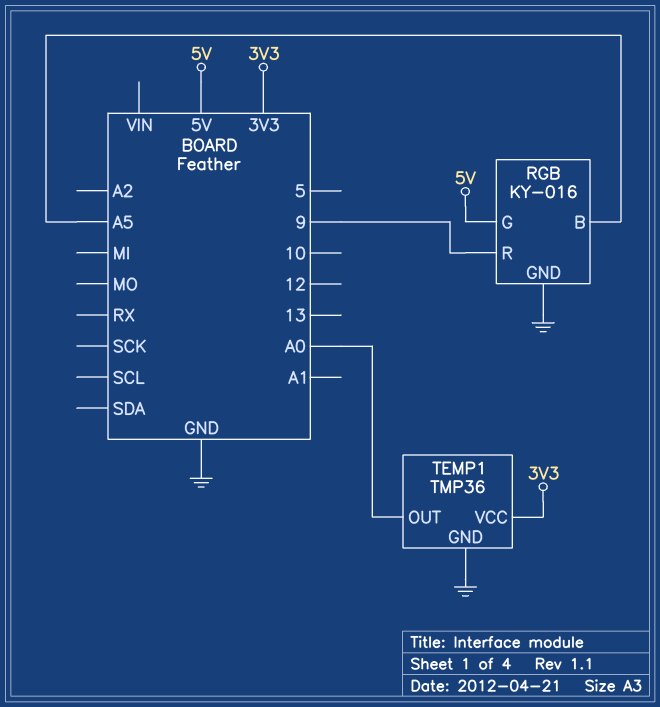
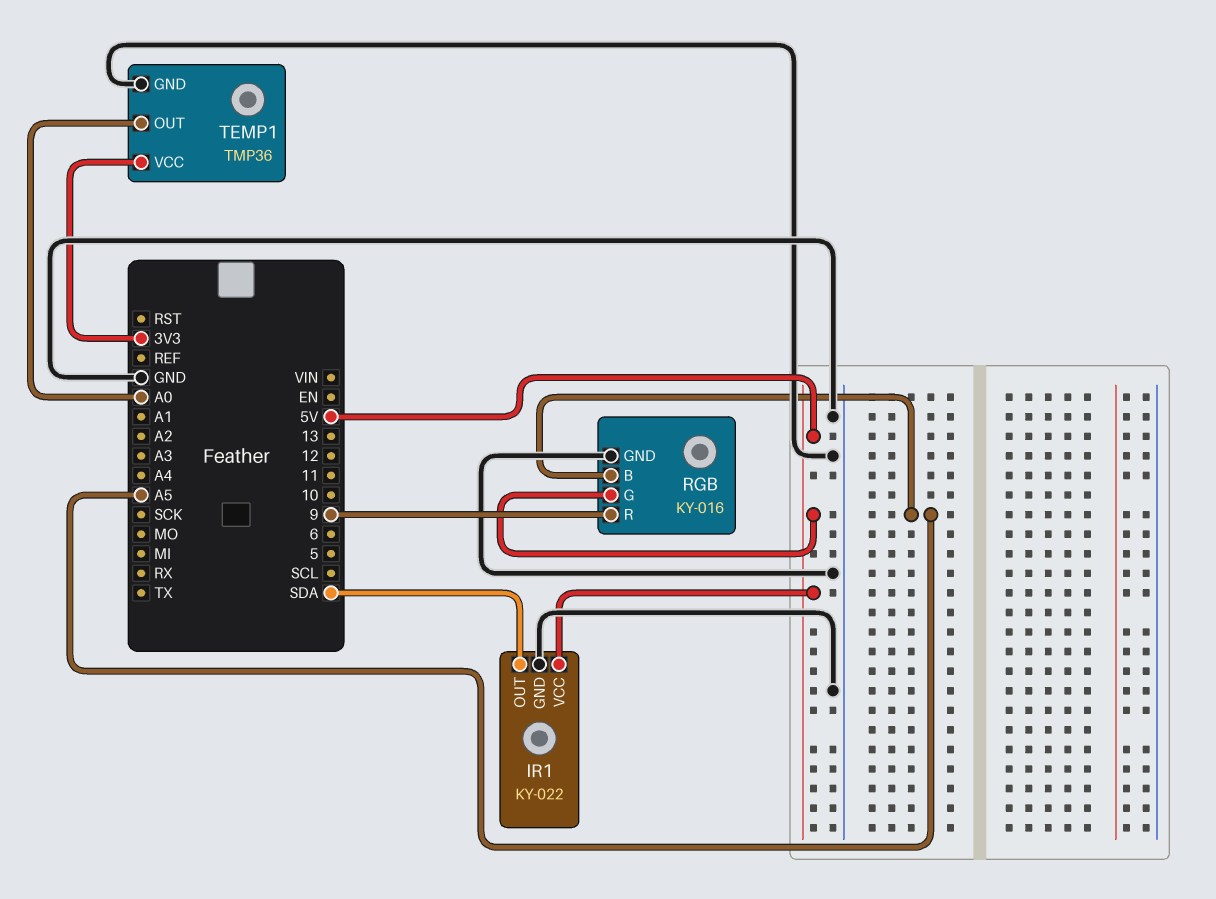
IR1: none -> KY-022
IR1 pin GND: none -> GND
IR1 pin OUT: none -> SDA
IR1 pin VCC: none -> 5V

